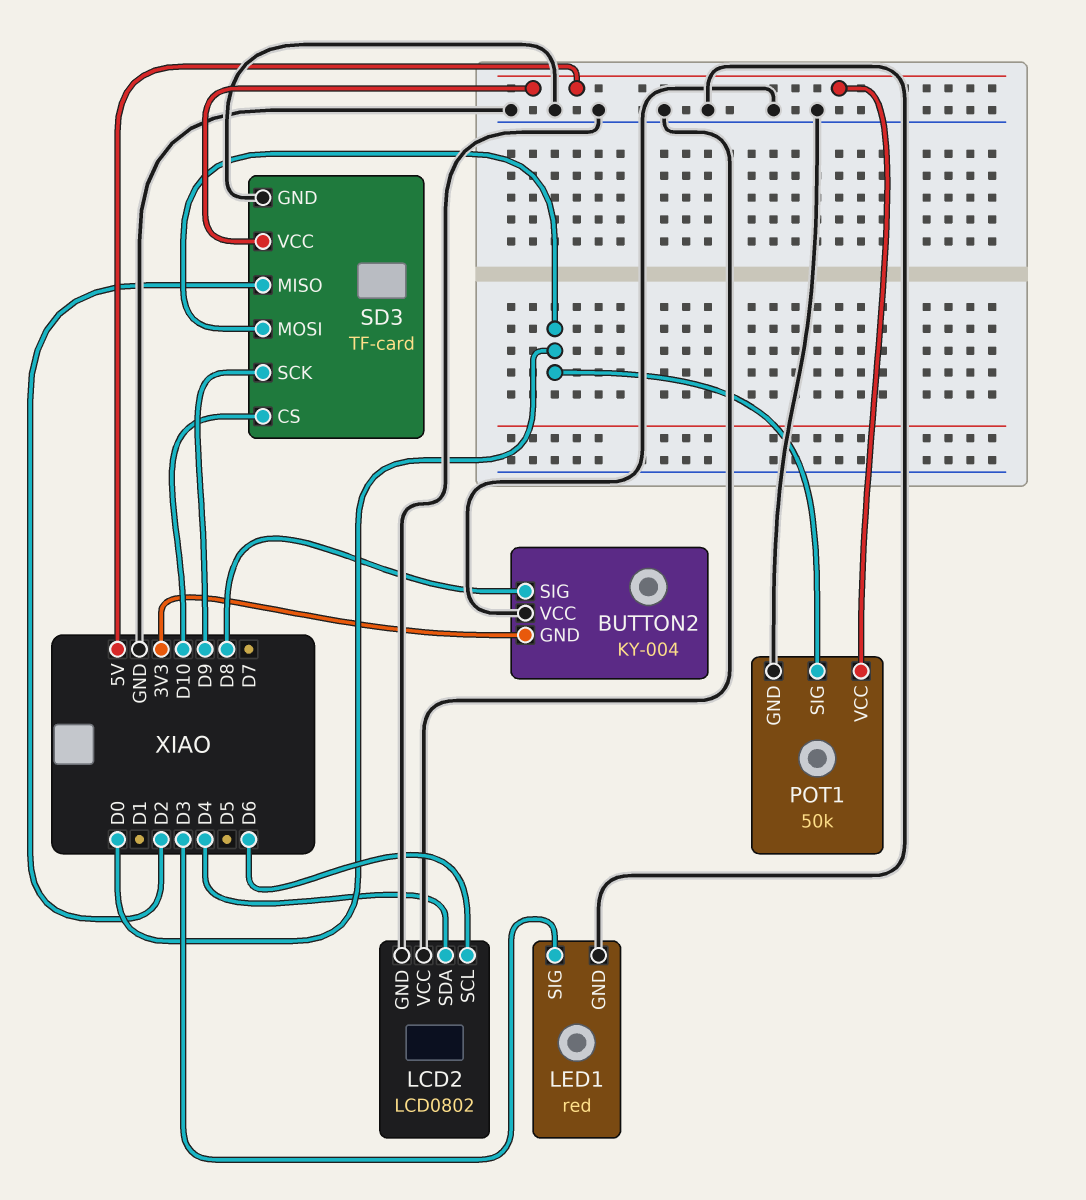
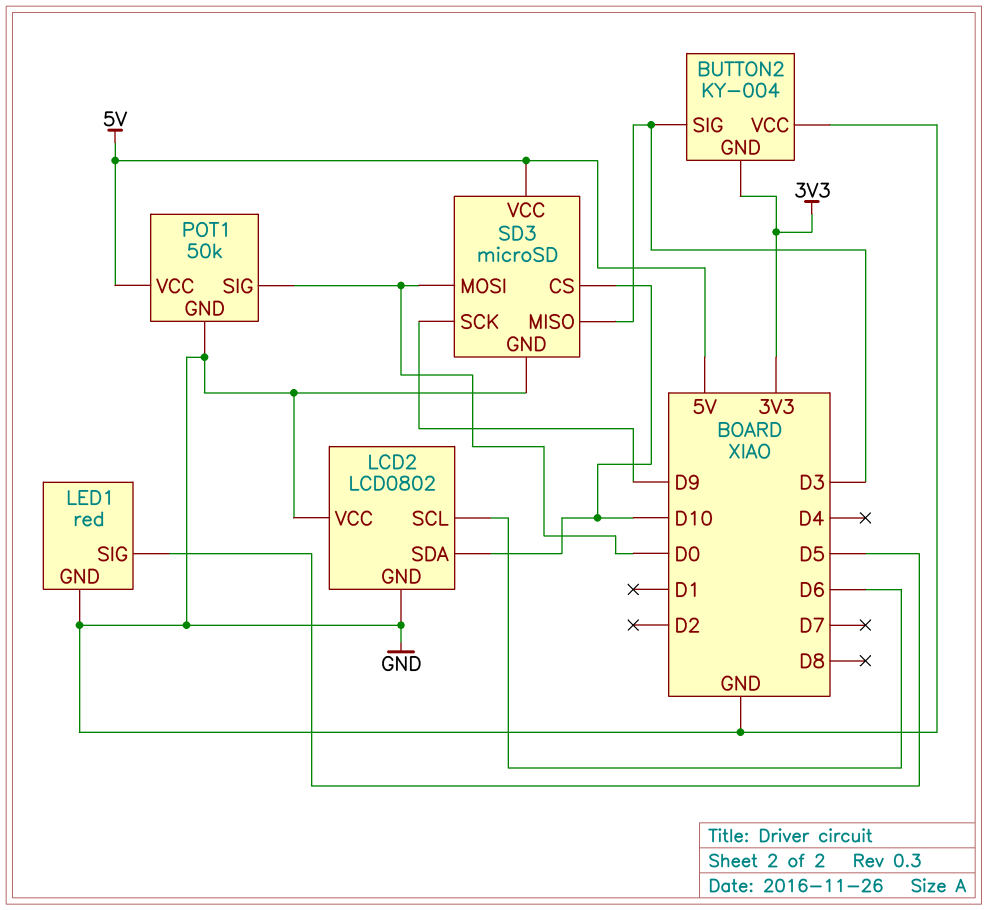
BUTTON2 pin SIG: D8 -> D3
LCD2 pin SDA: D4 -> D10
LED1 pin SIG: D3 -> D5
SD3: TF-card -> microSD
SD3 pin MISO: D2 -> D3

